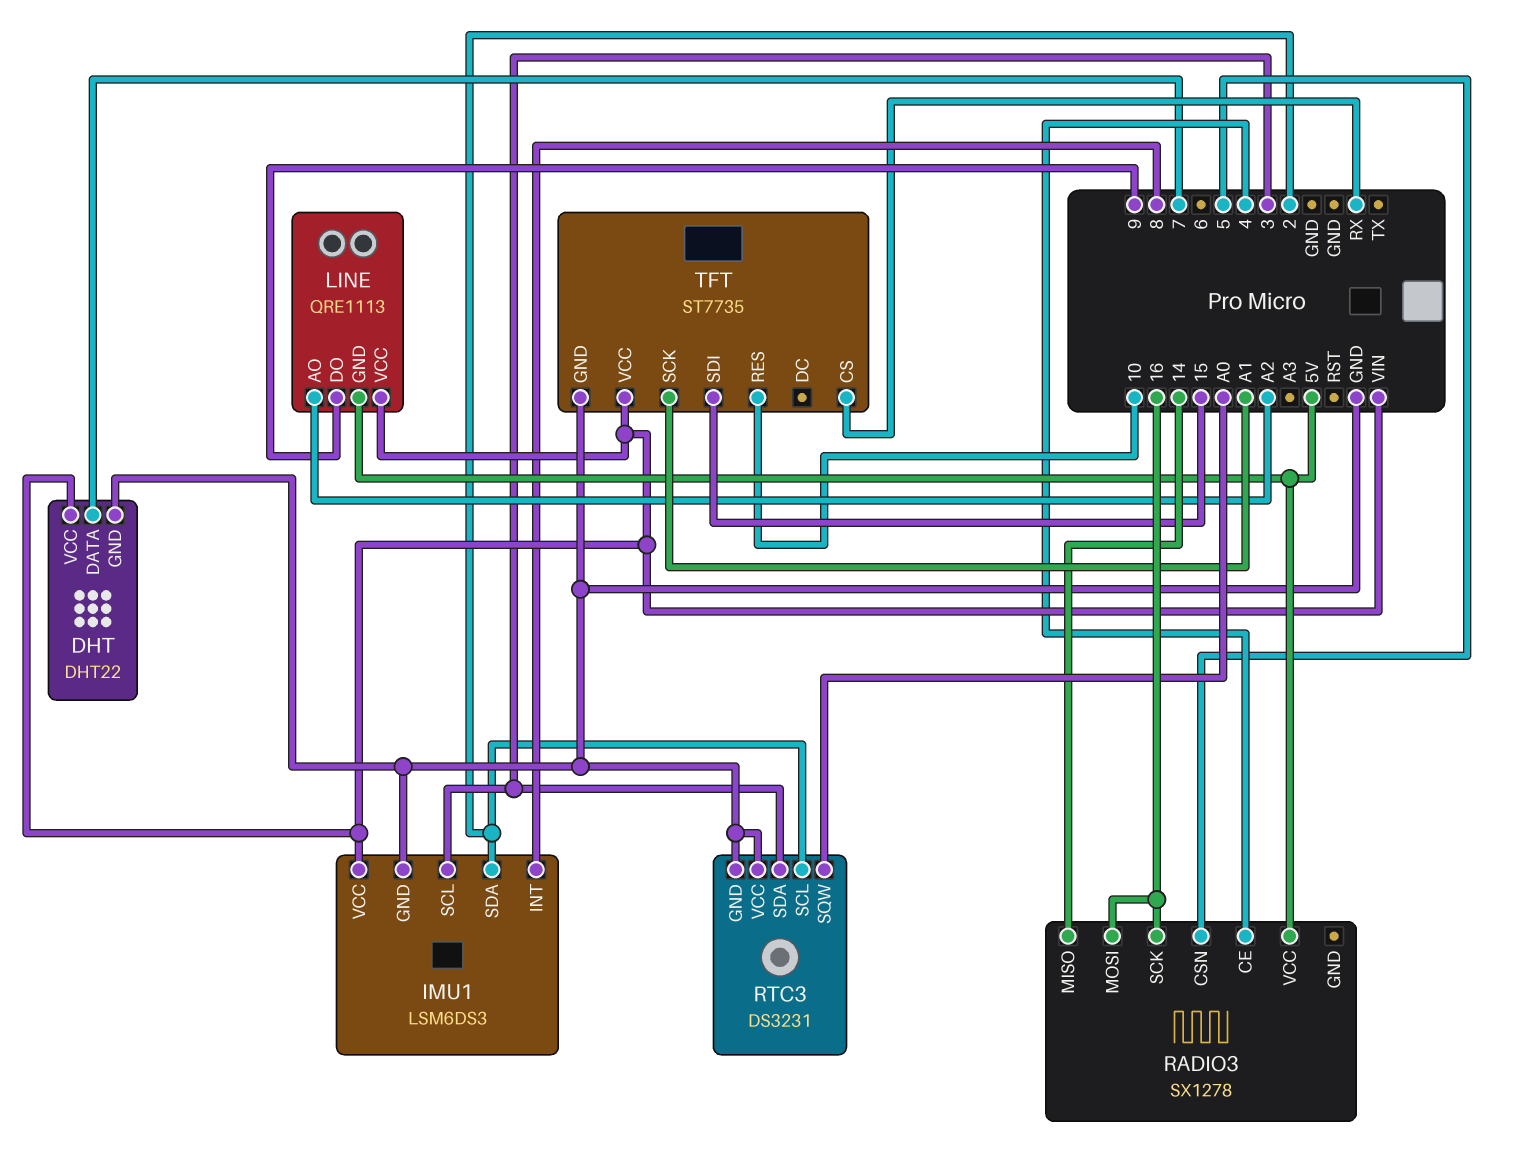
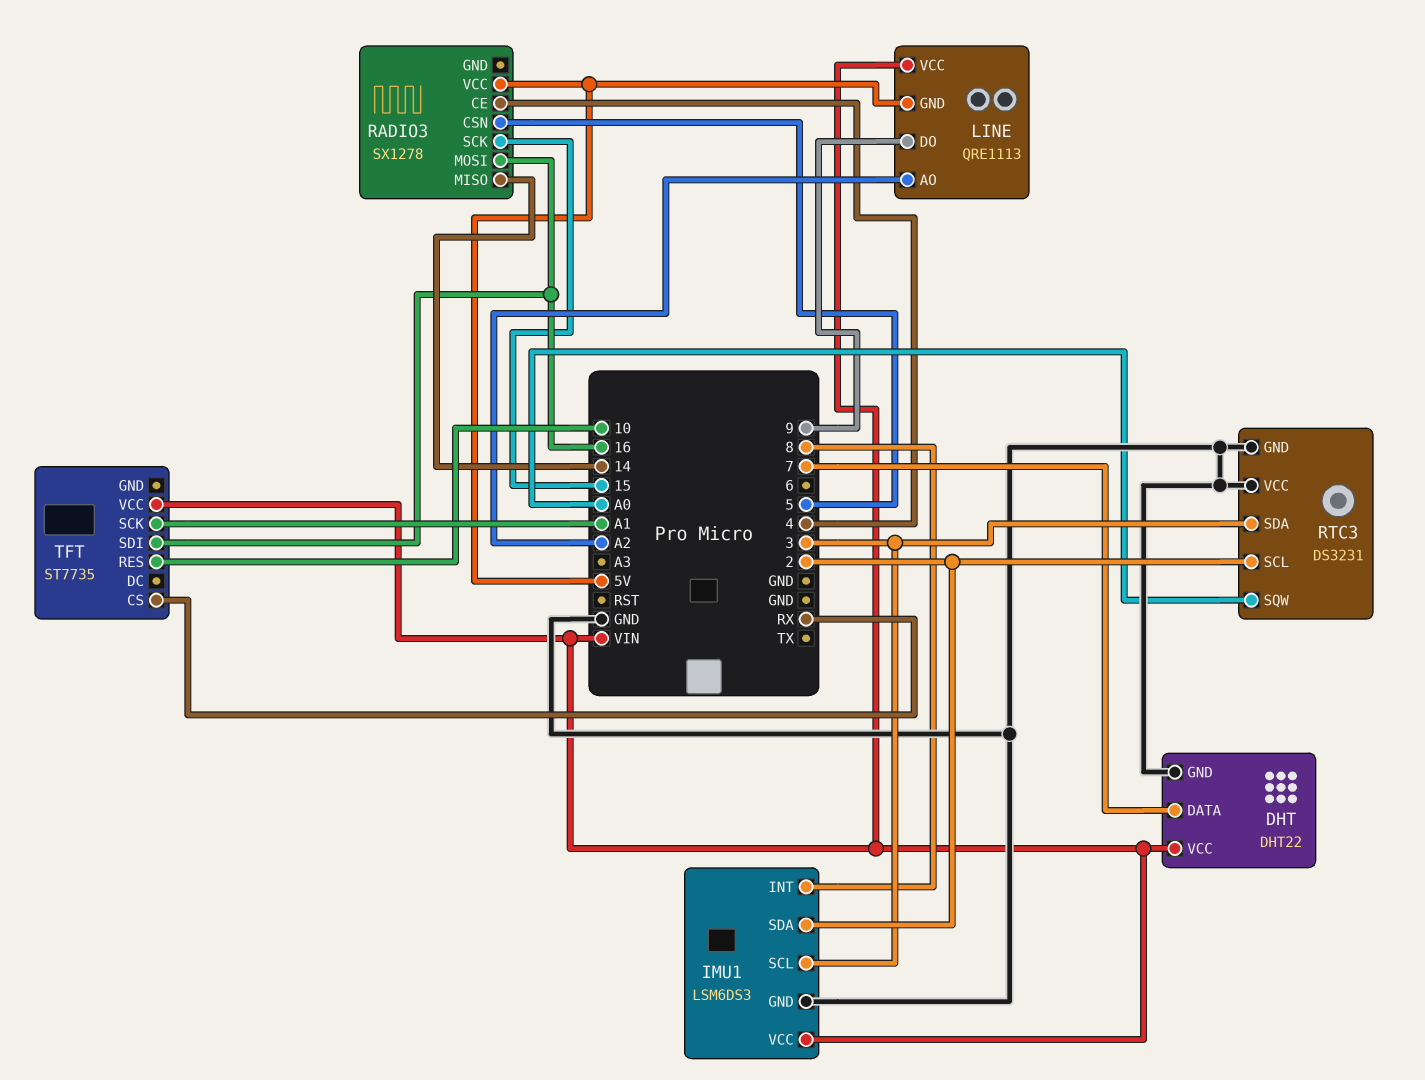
RADIO3 pin SCK: 16 -> 15
TFT pin GND: GND -> none
TFT pin SDI: 15 -> 16

